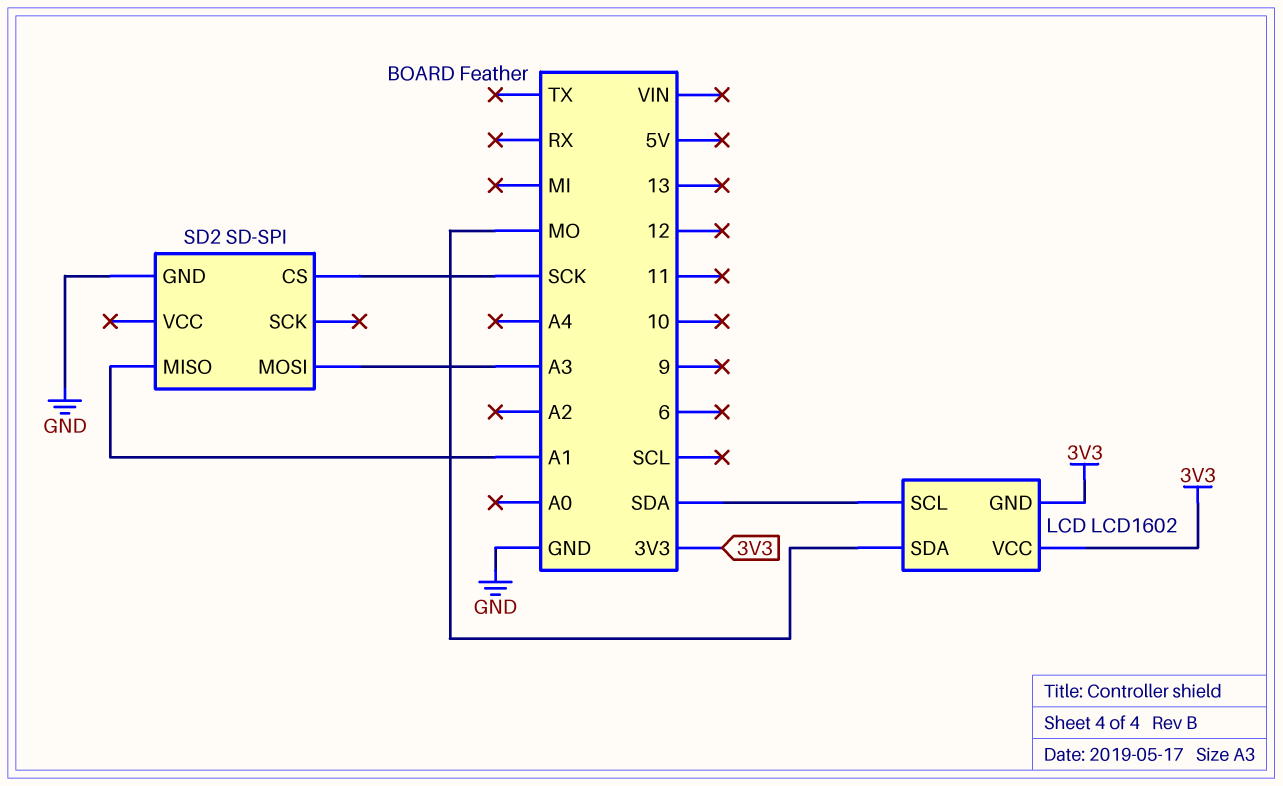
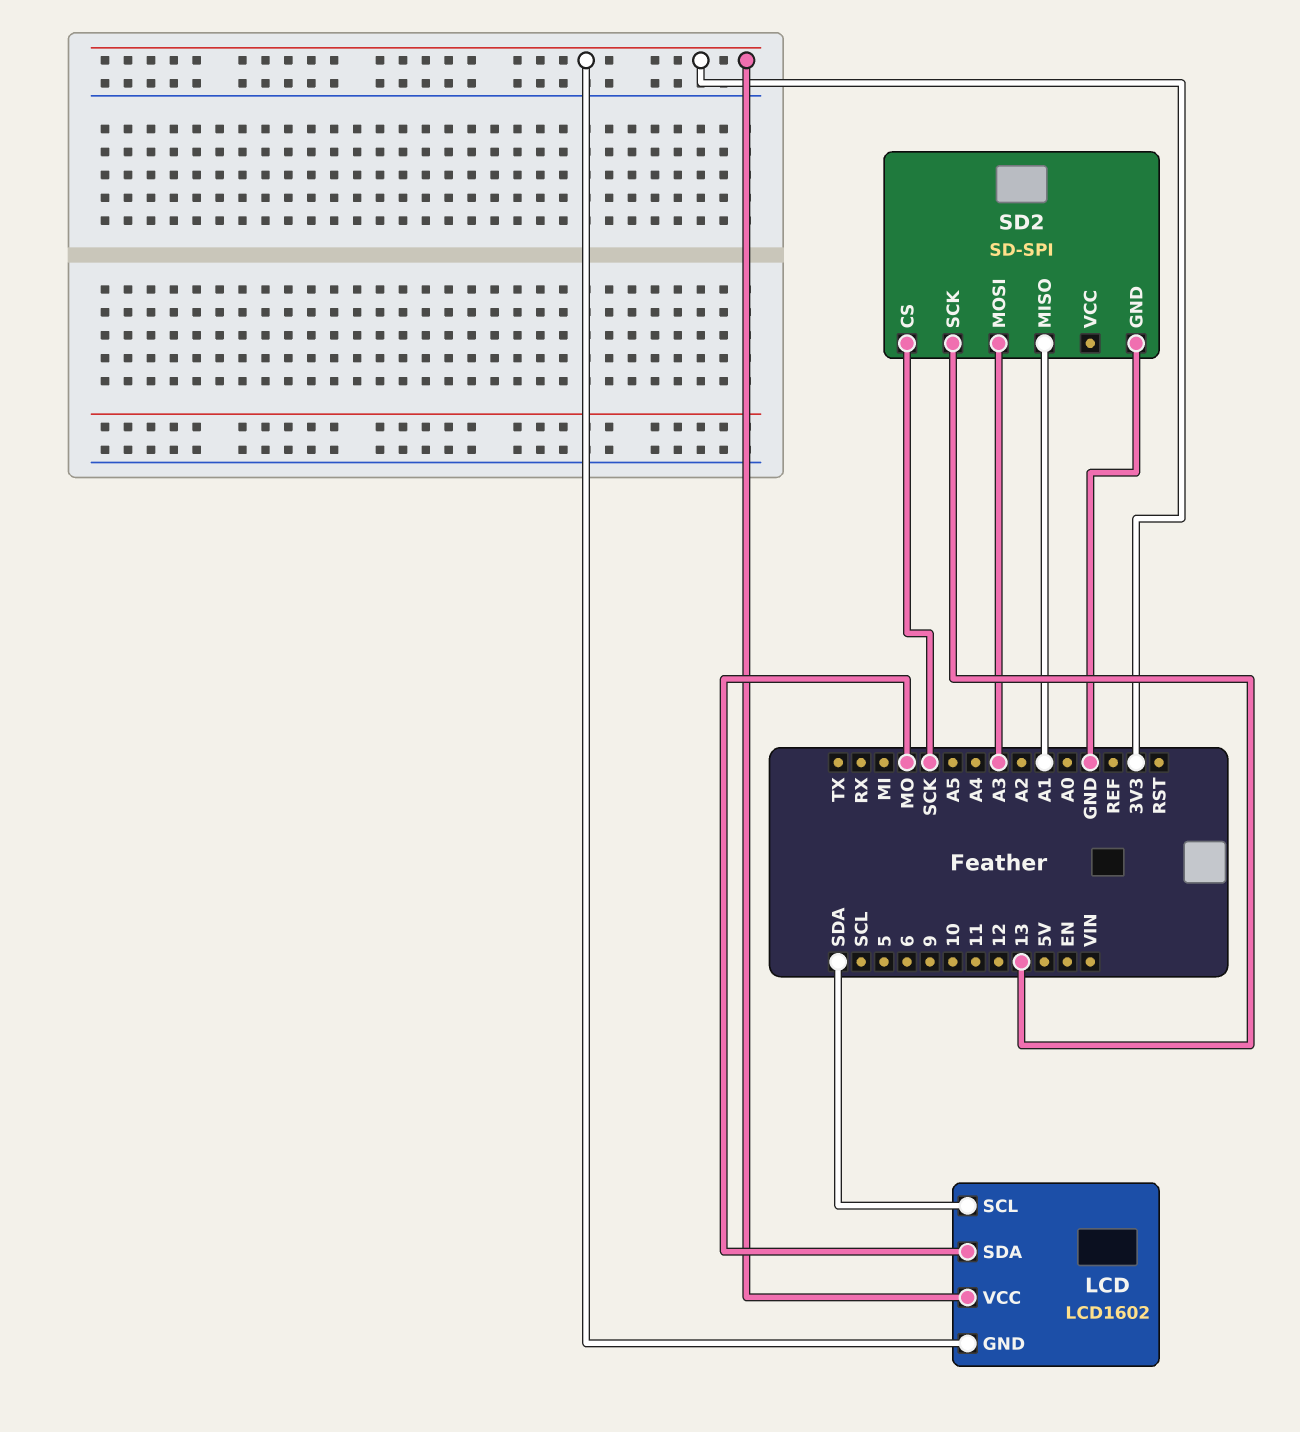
SD2 pin SCK: none -> 13

